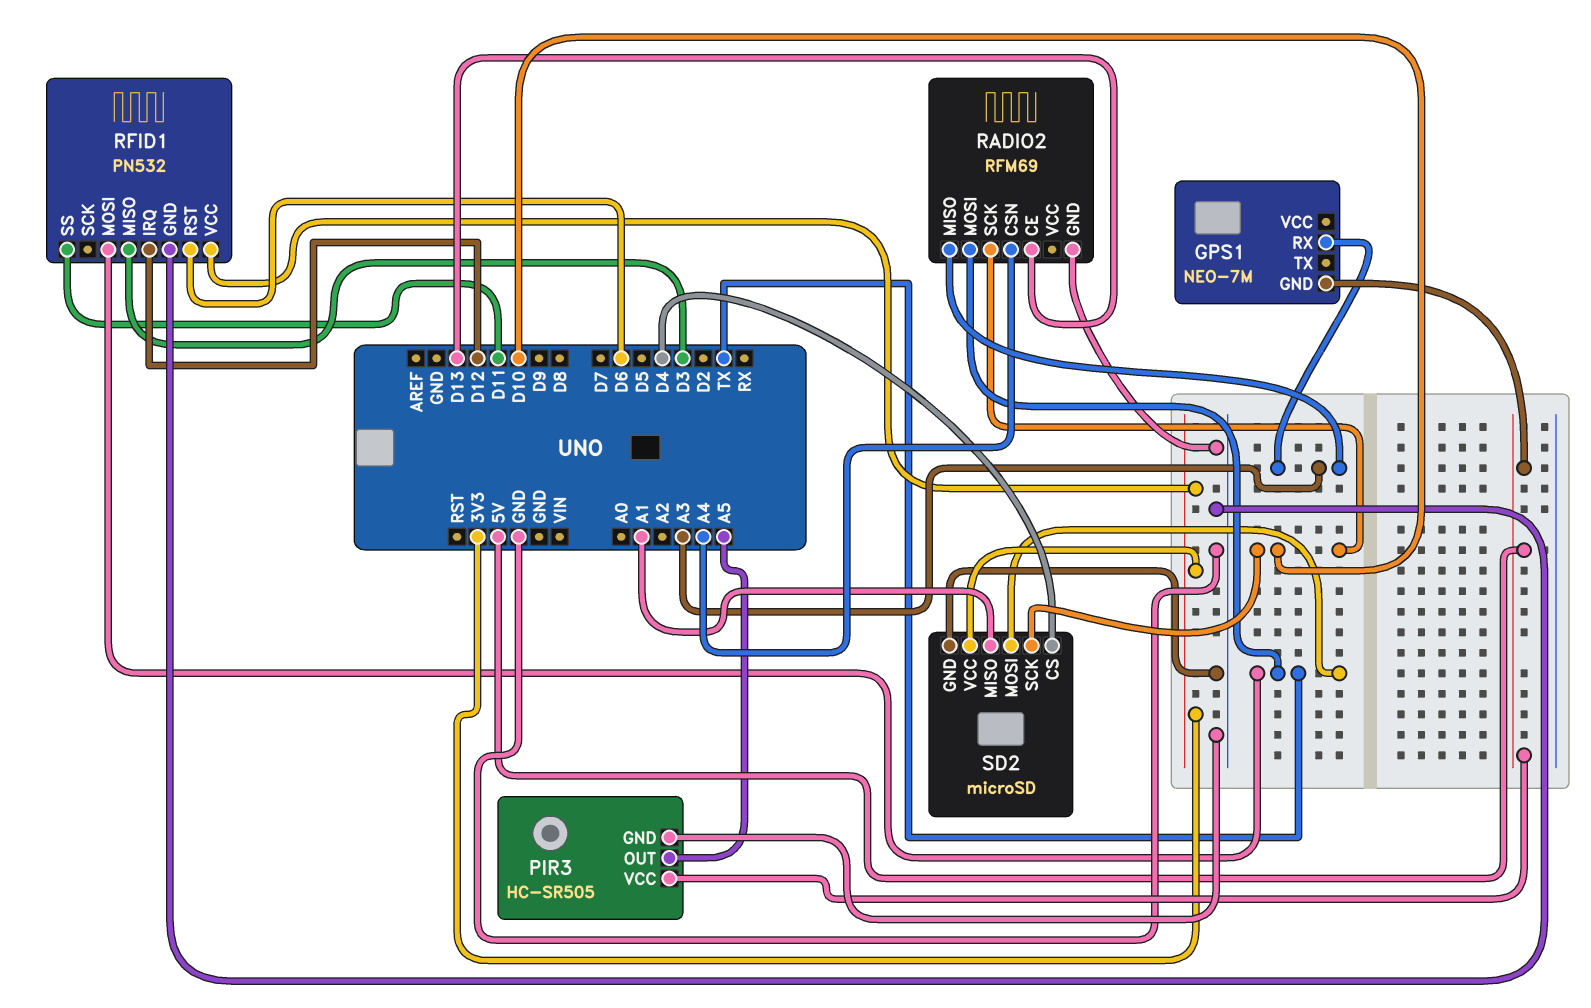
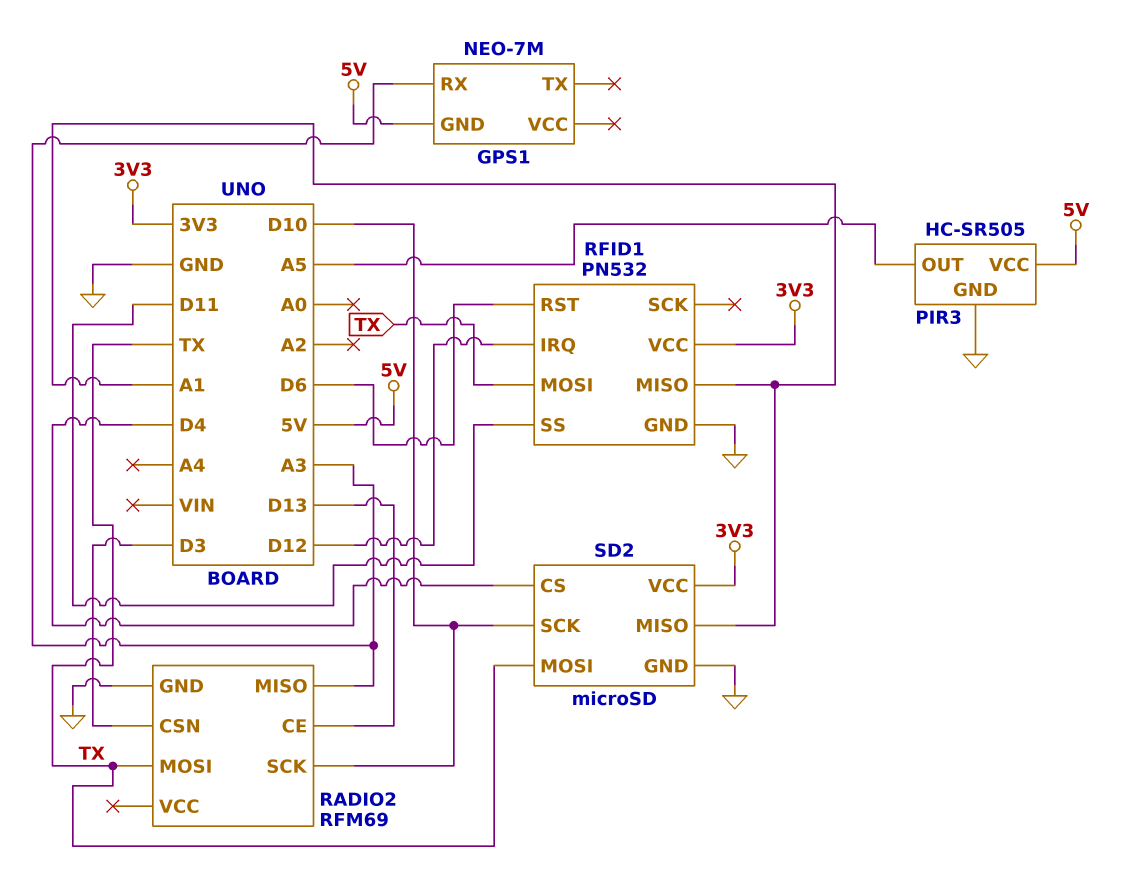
RADIO2 pin CSN: A4 -> D3
RFID1 pin MISO: D3 -> A1

